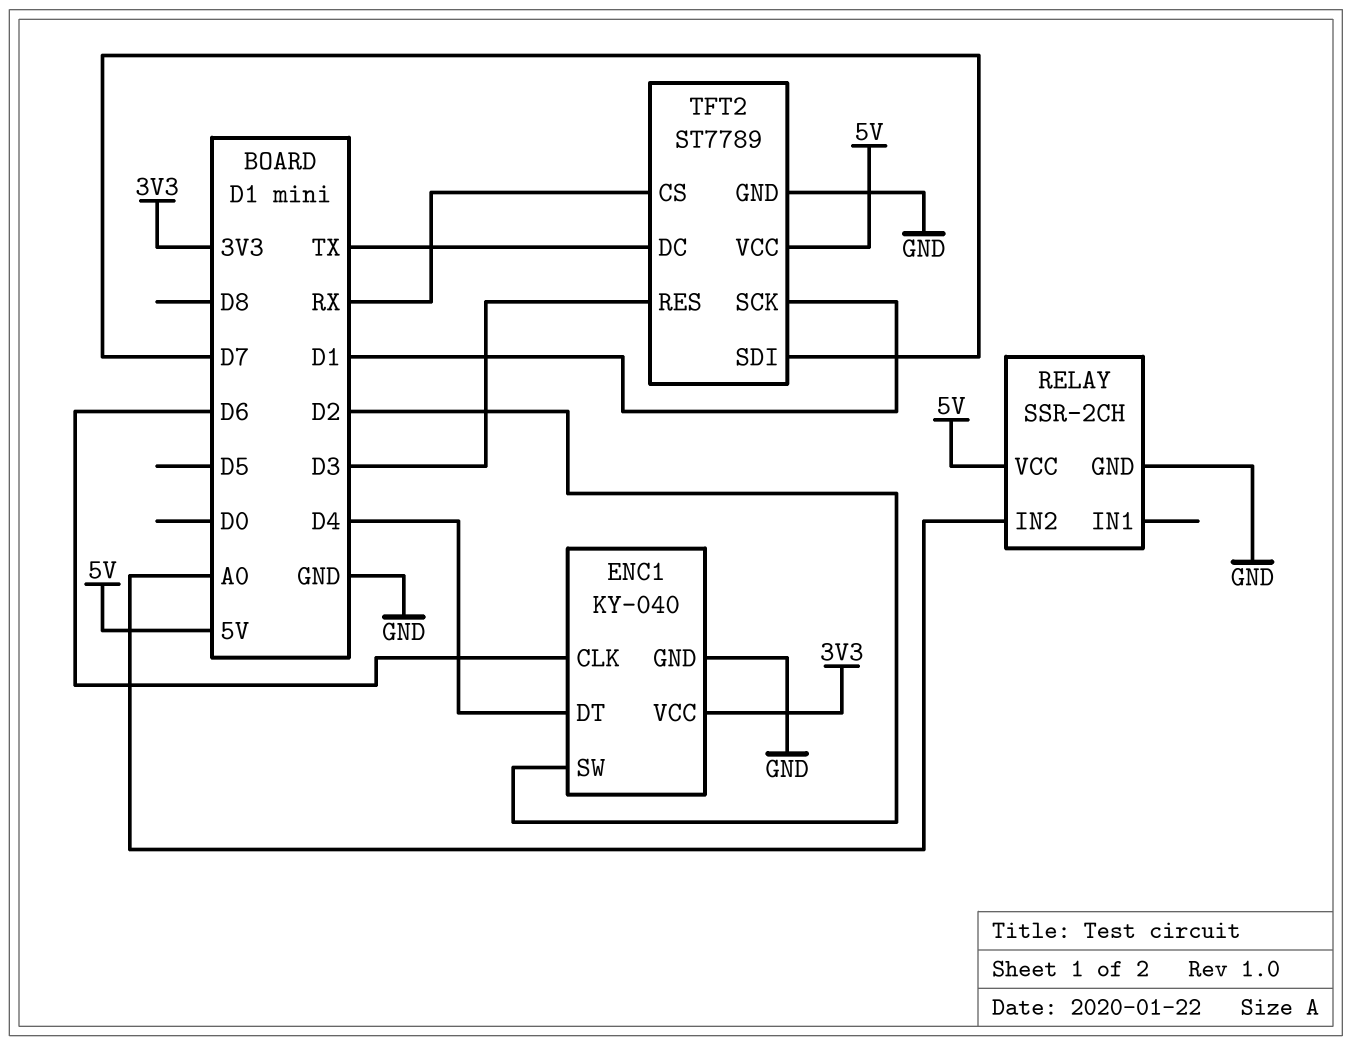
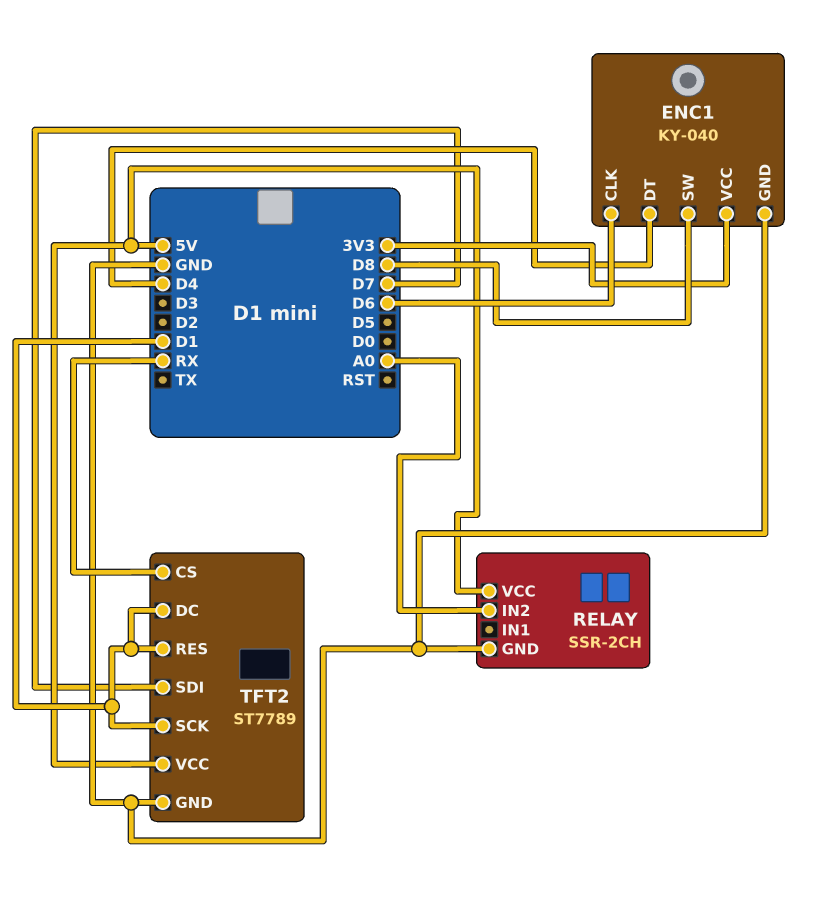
ENC1 pin SW: D2 -> D8
TFT2 pin DC: TX -> D1
TFT2 pin RES: D3 -> D1

